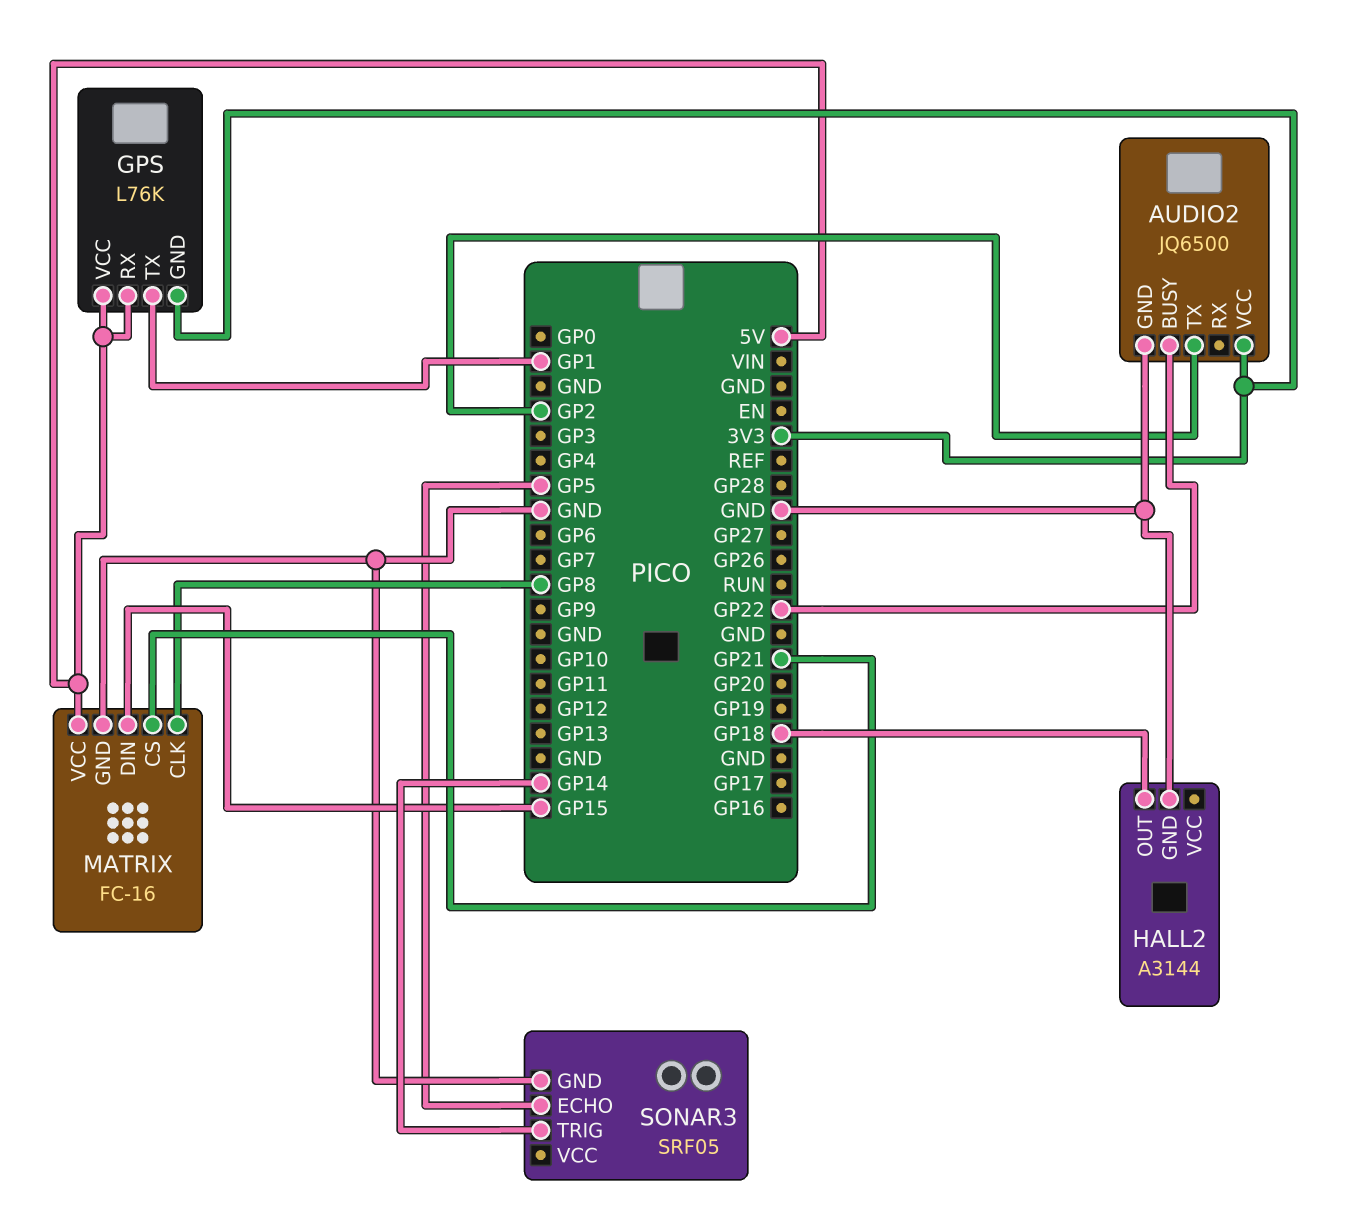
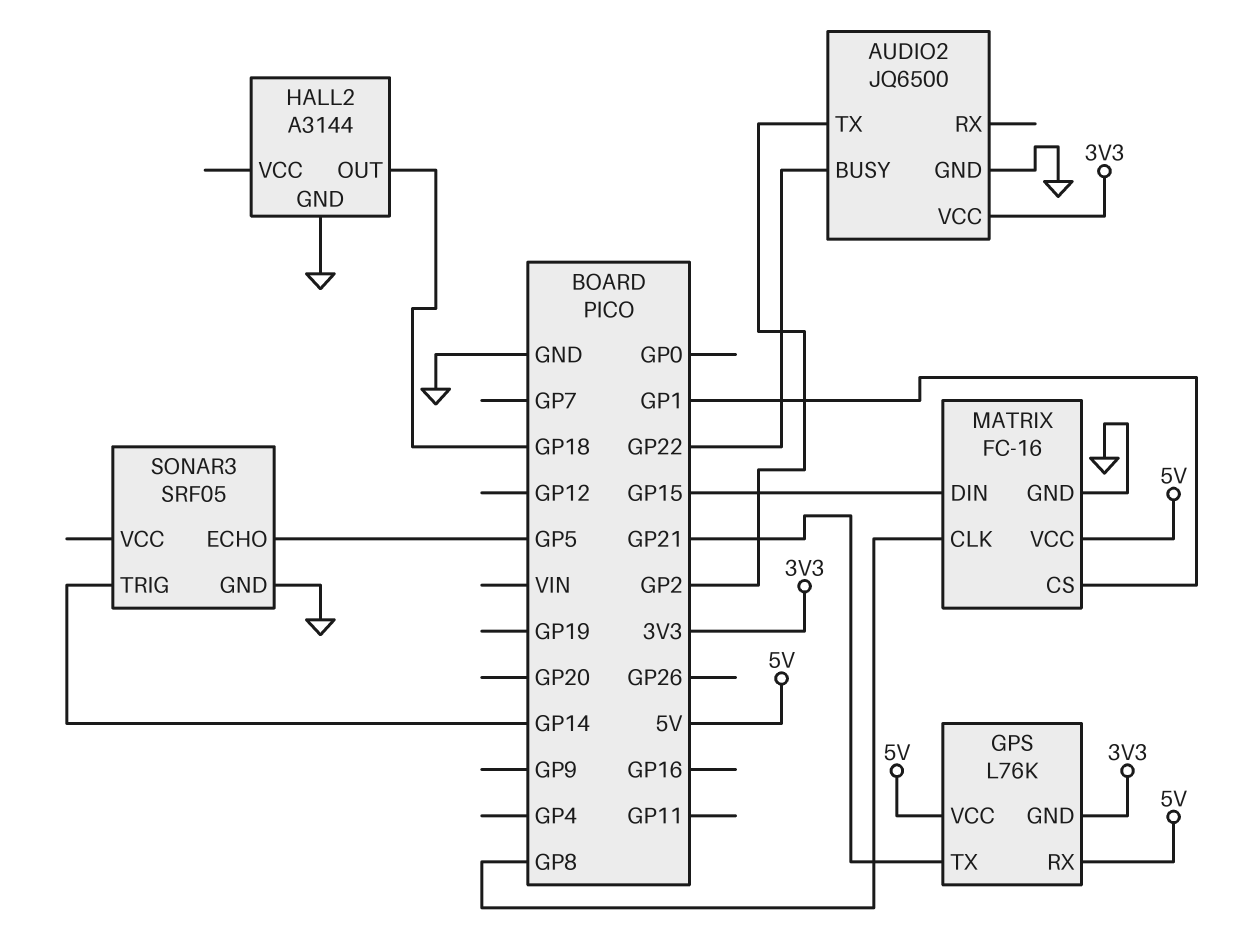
GPS pin TX: GP1 -> GP21
MATRIX pin CS: GP21 -> GP1

